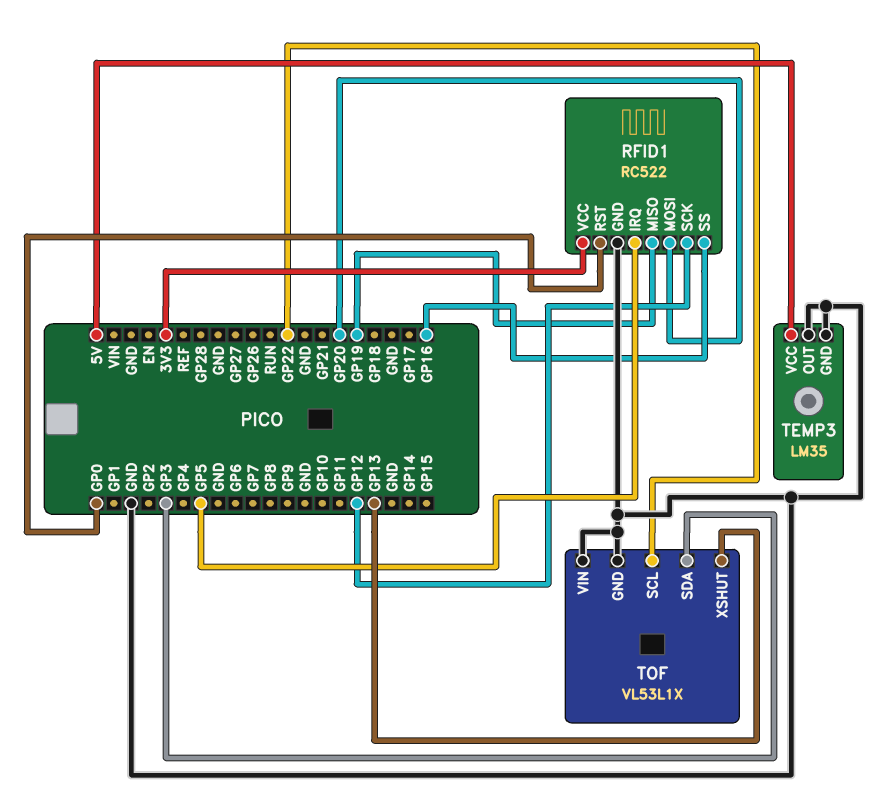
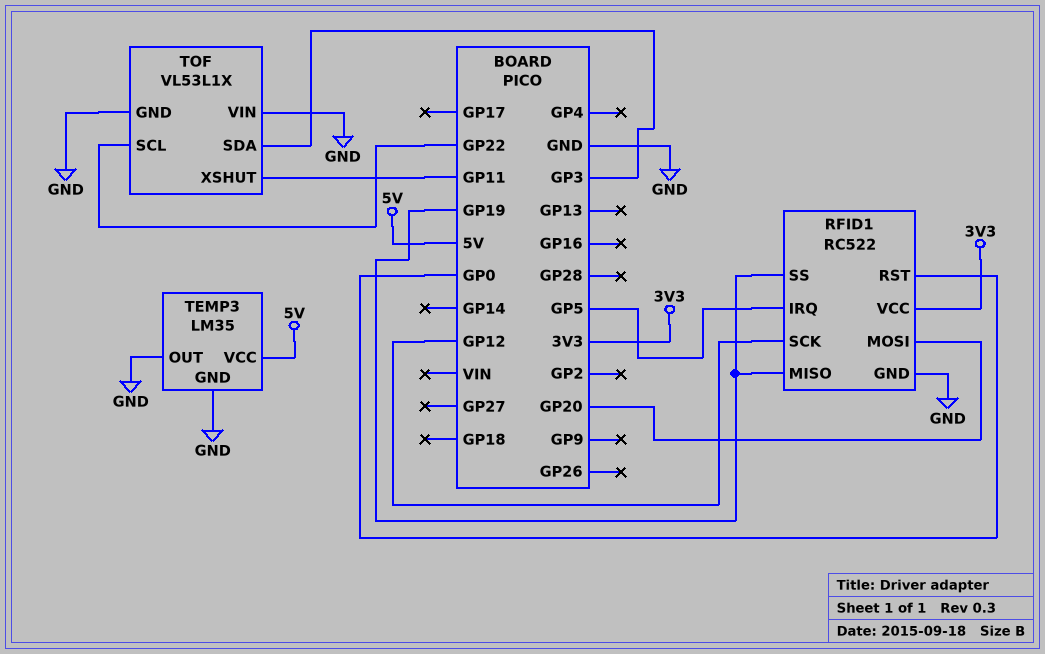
RFID1 pin SS: GP16 -> GP19
TOF pin XSHUT: GP13 -> GP11

